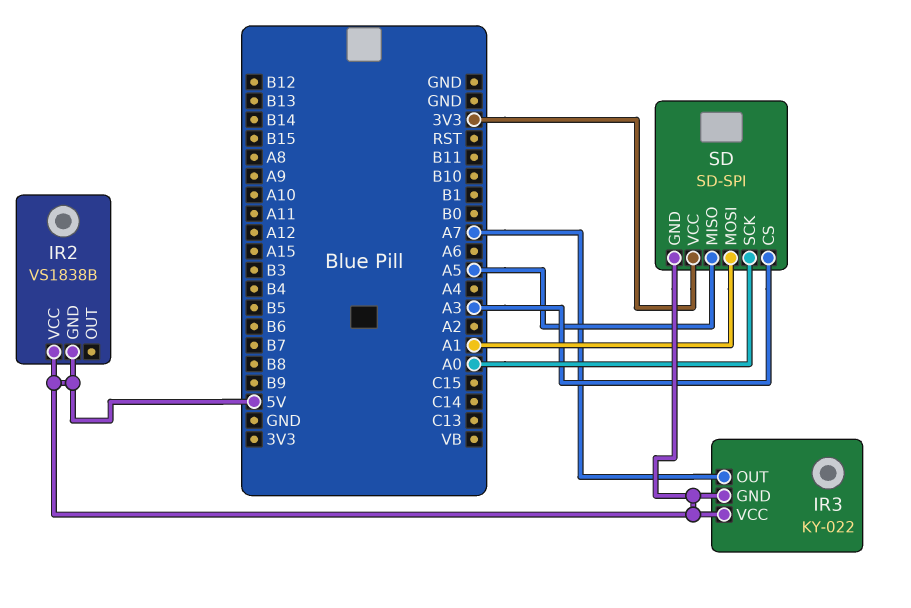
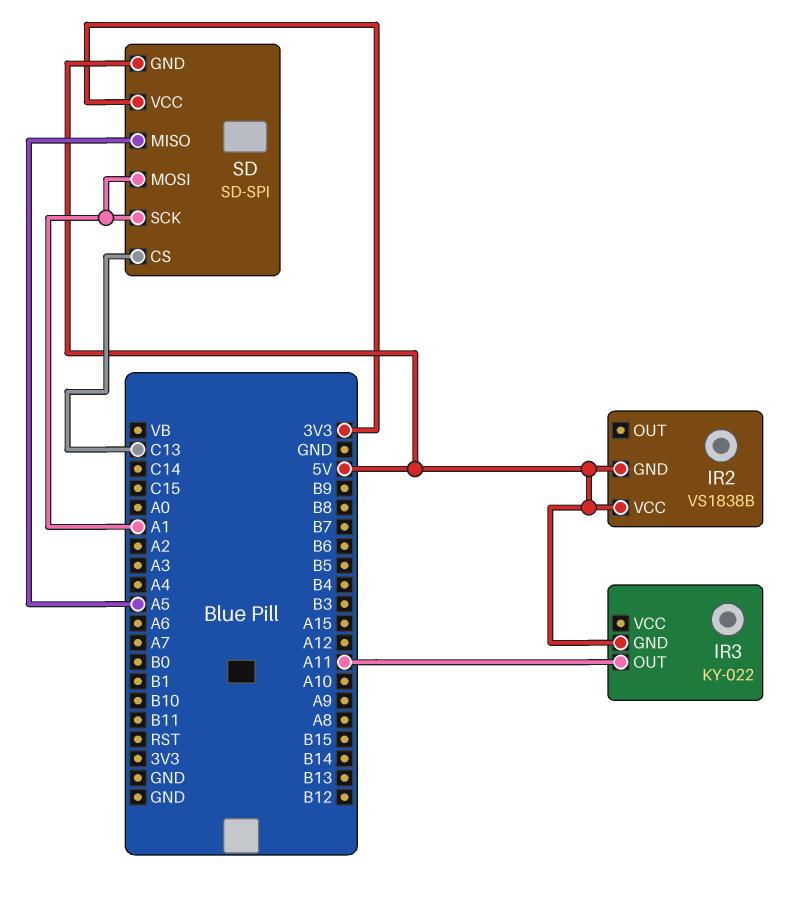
IR3 pin OUT: A7 -> A11
IR3 pin VCC: 5V -> none
SD pin CS: A3 -> C13
SD pin SCK: A0 -> A1

